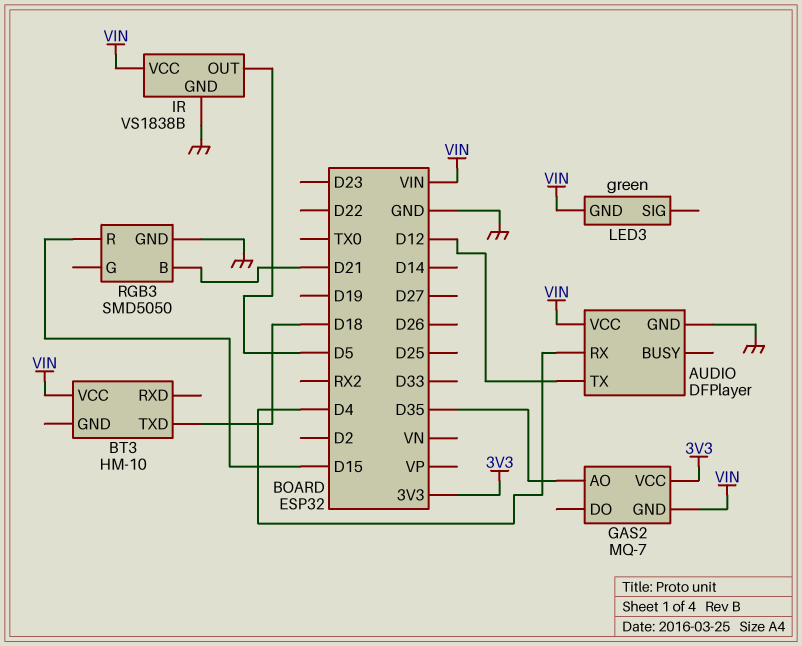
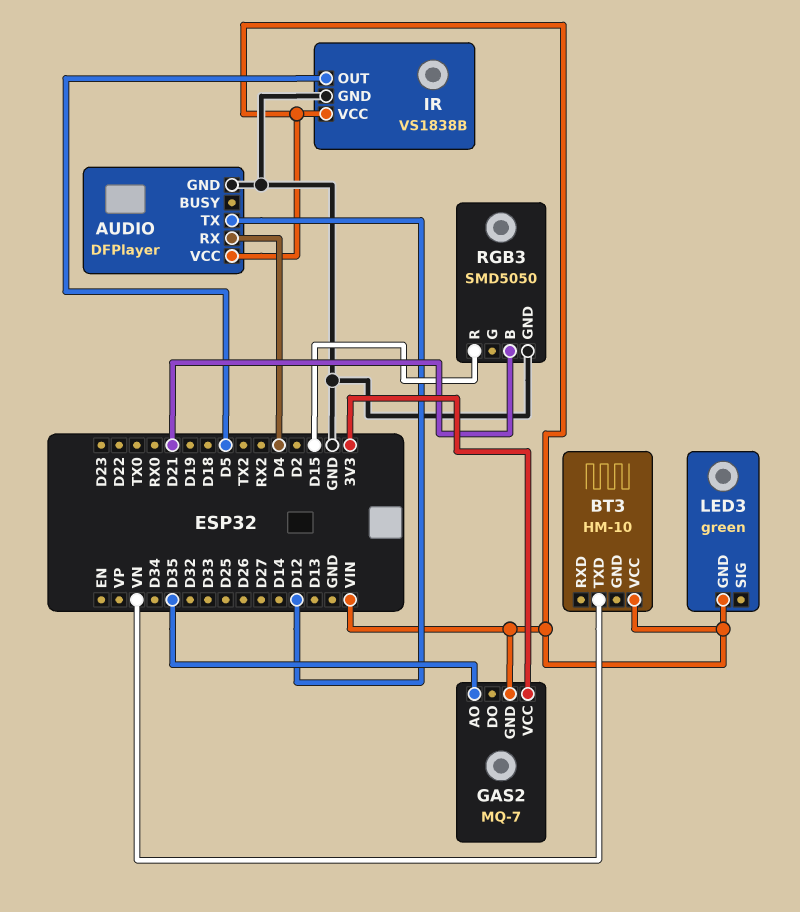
BT3 pin TXD: D18 -> VN

